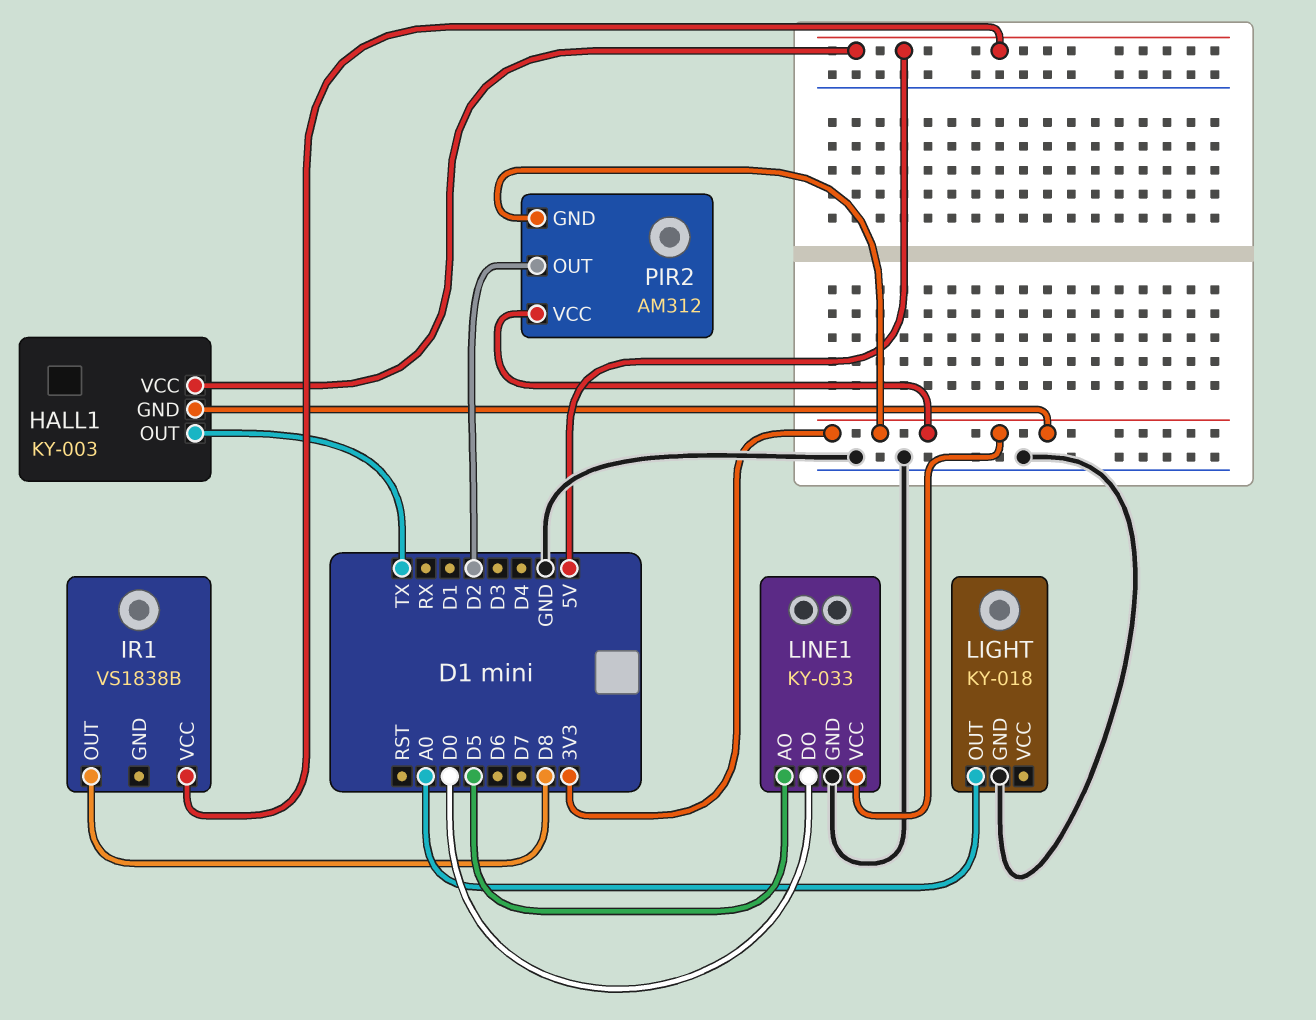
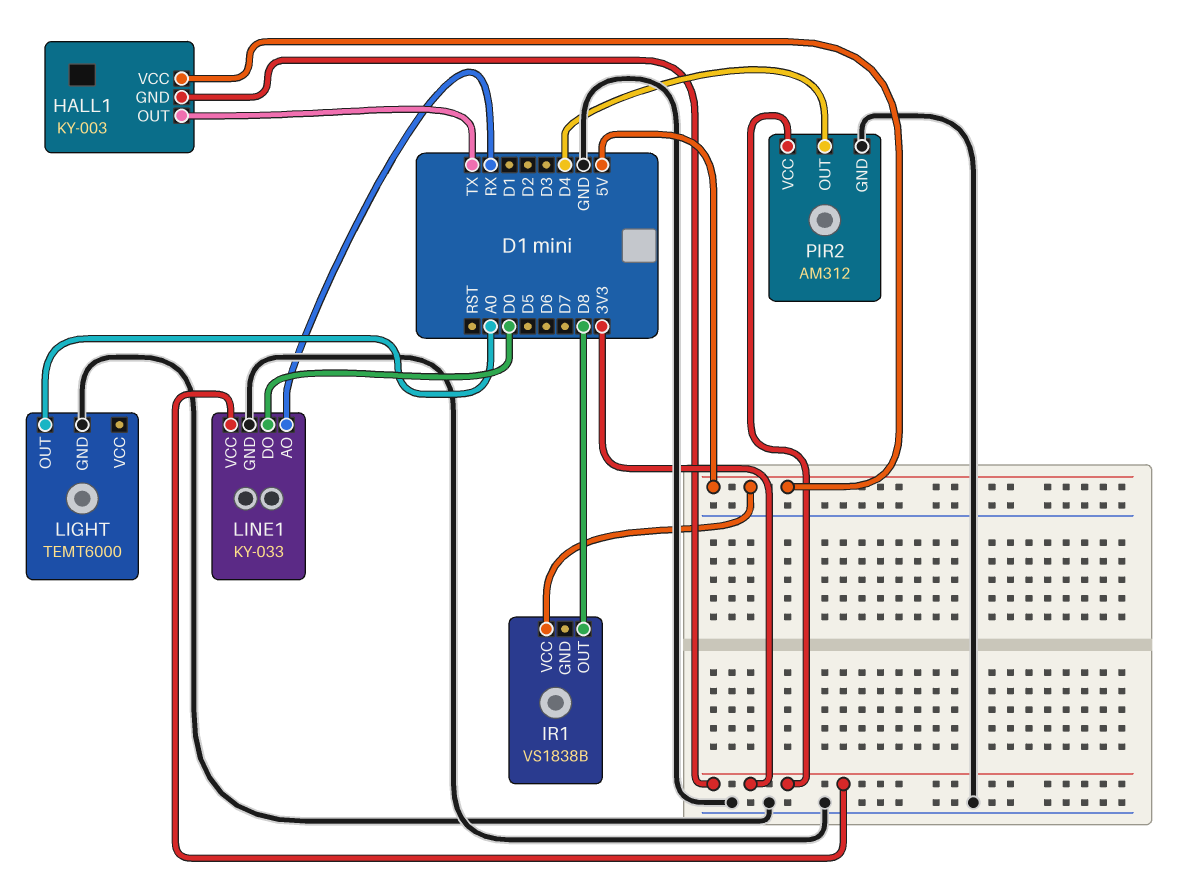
LIGHT: KY-018 -> TEMT6000
LINE1 pin AO: D5 -> RX
PIR2 pin GND: 3V3 -> GND
PIR2 pin OUT: D2 -> D4

